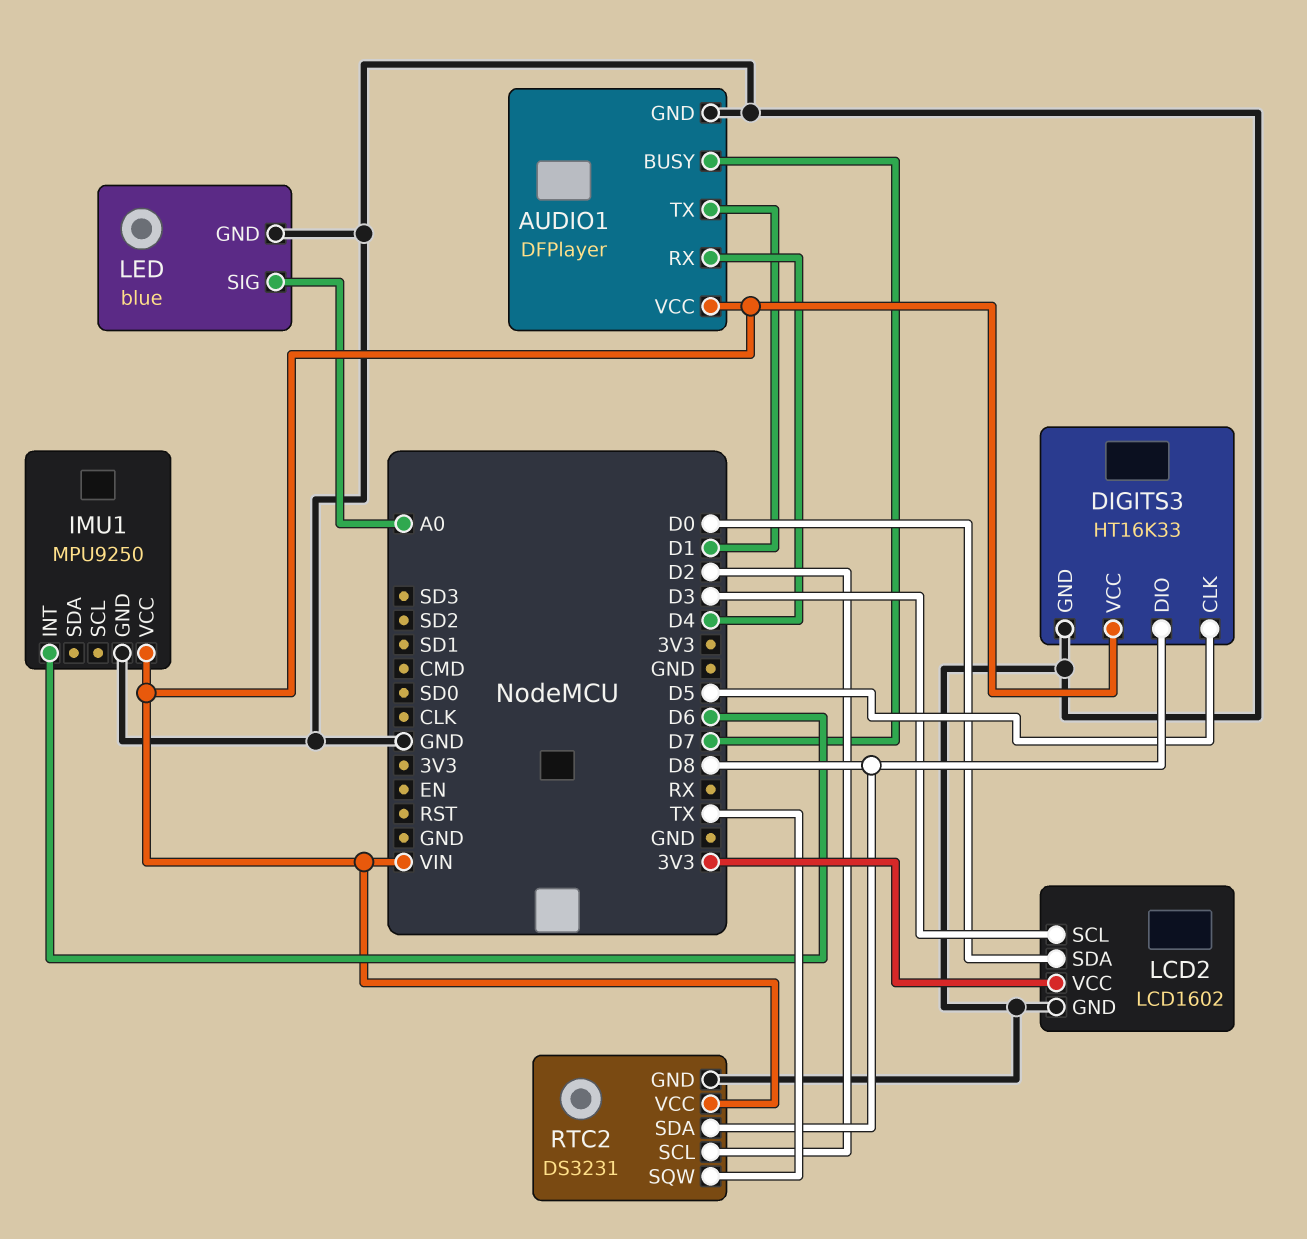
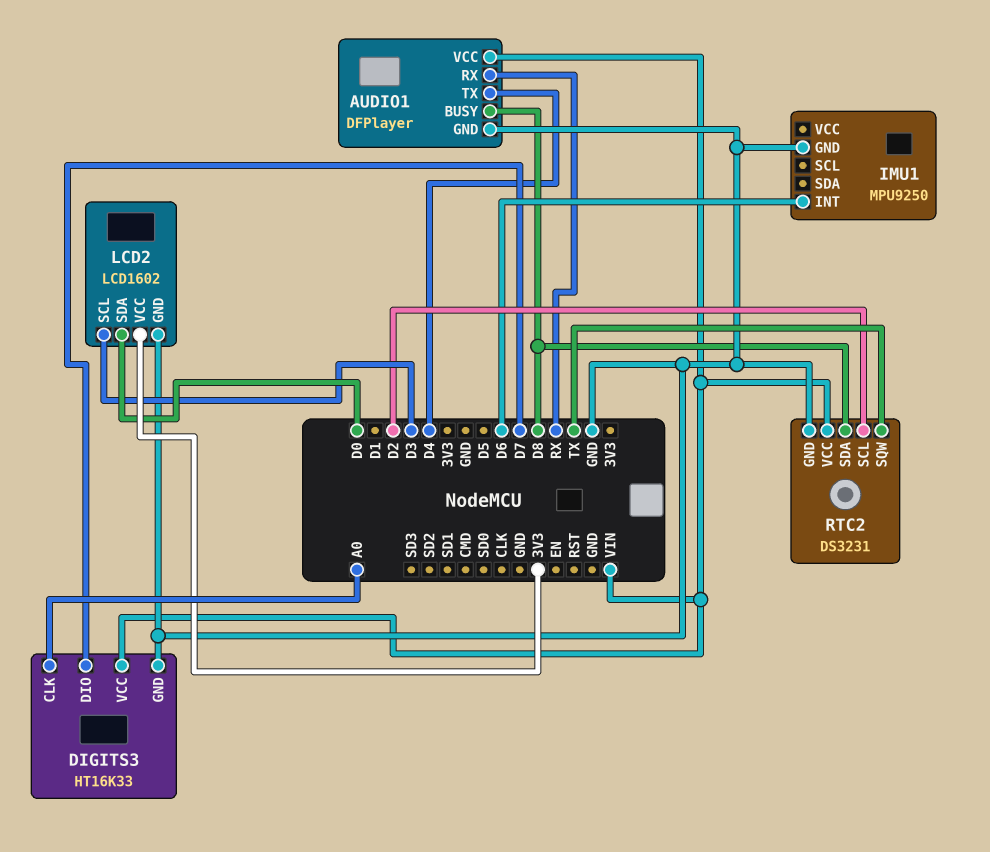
AUDIO1 pin BUSY: D7 -> D8
AUDIO1 pin RX: D4 -> RX
AUDIO1 pin TX: D1 -> D4
DIGITS3 pin CLK: D5 -> A0
DIGITS3 pin DIO: D8 -> D7
IMU1 pin VCC: VIN -> none
LED: blue -> none
LED pin GND: GND -> none
LED pin SIG: A0 -> none

